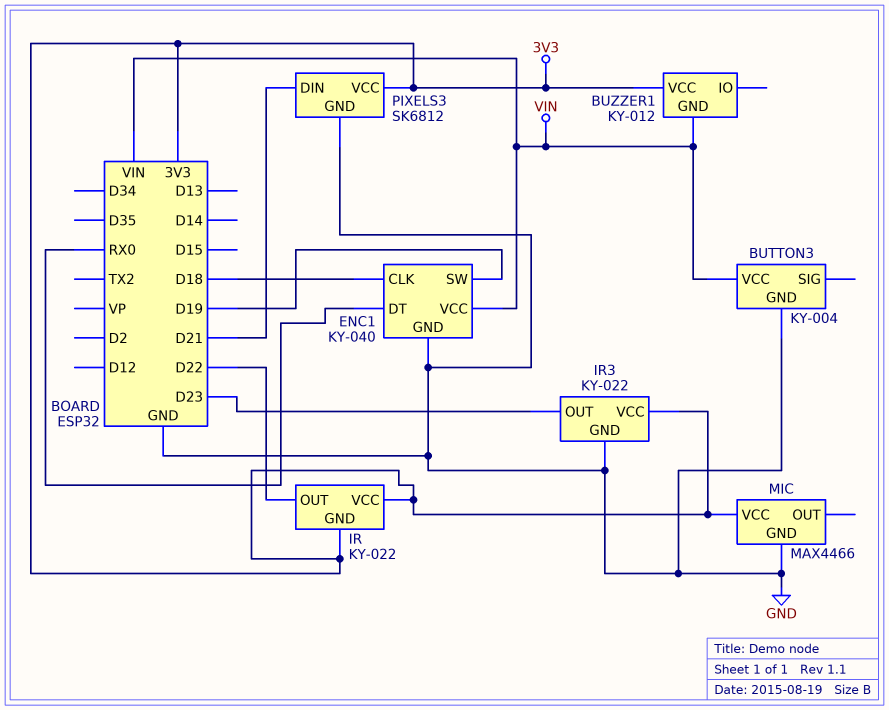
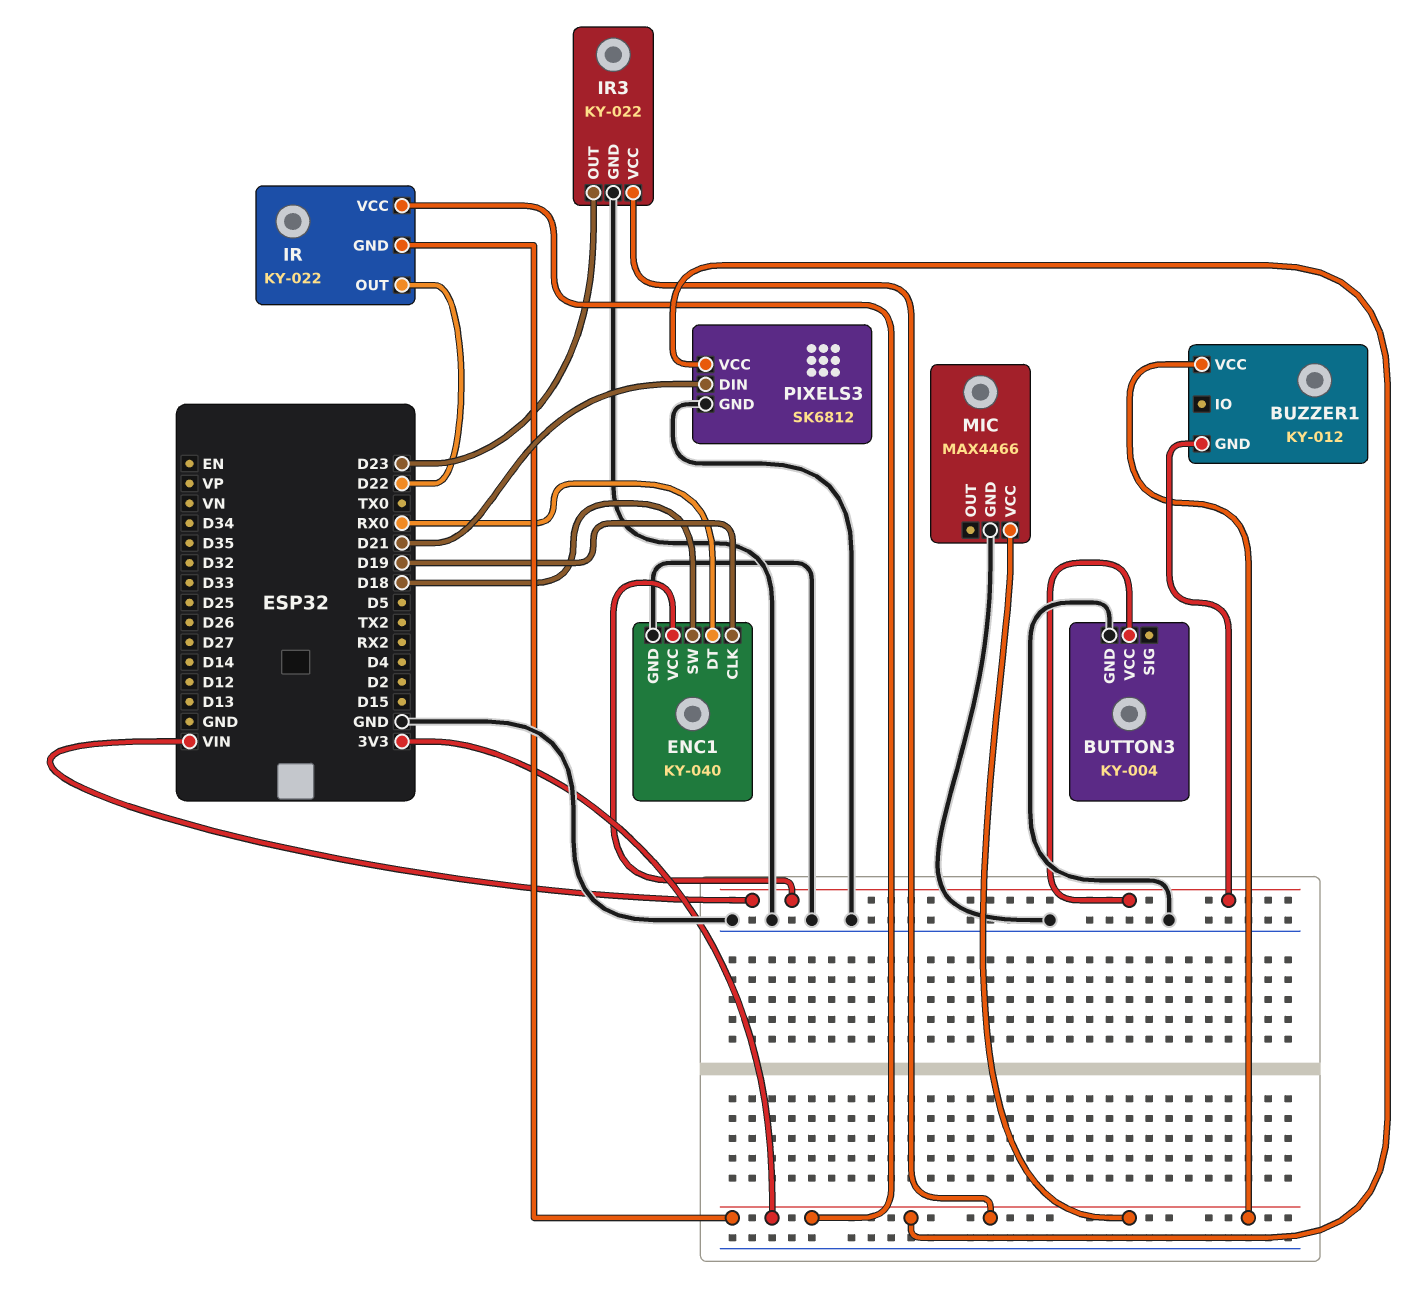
ENC1 pin CLK: D18 -> D19
ENC1 pin SW: D19 -> D18

